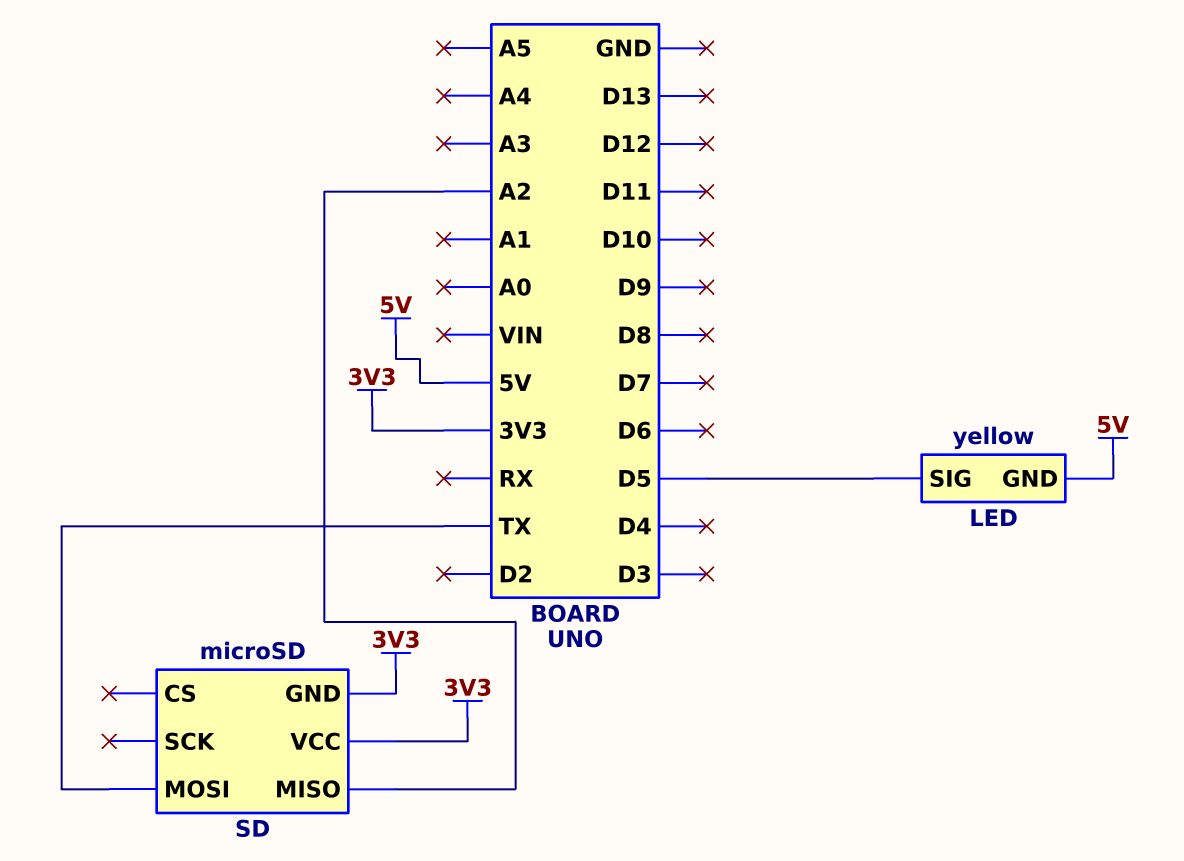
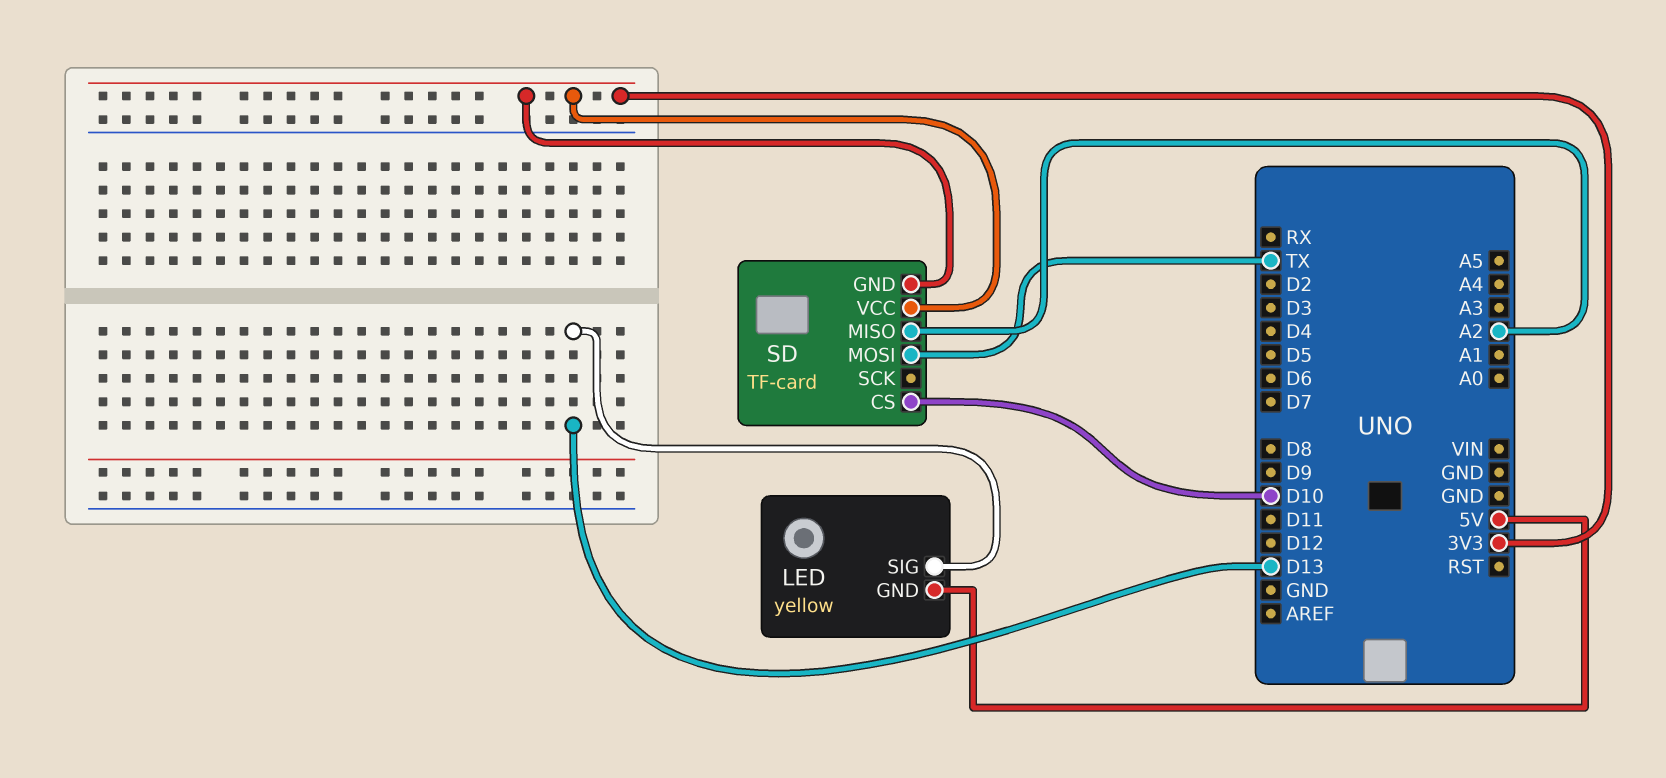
LED pin SIG: D5 -> D13
SD: microSD -> TF-card
SD pin CS: none -> D10

